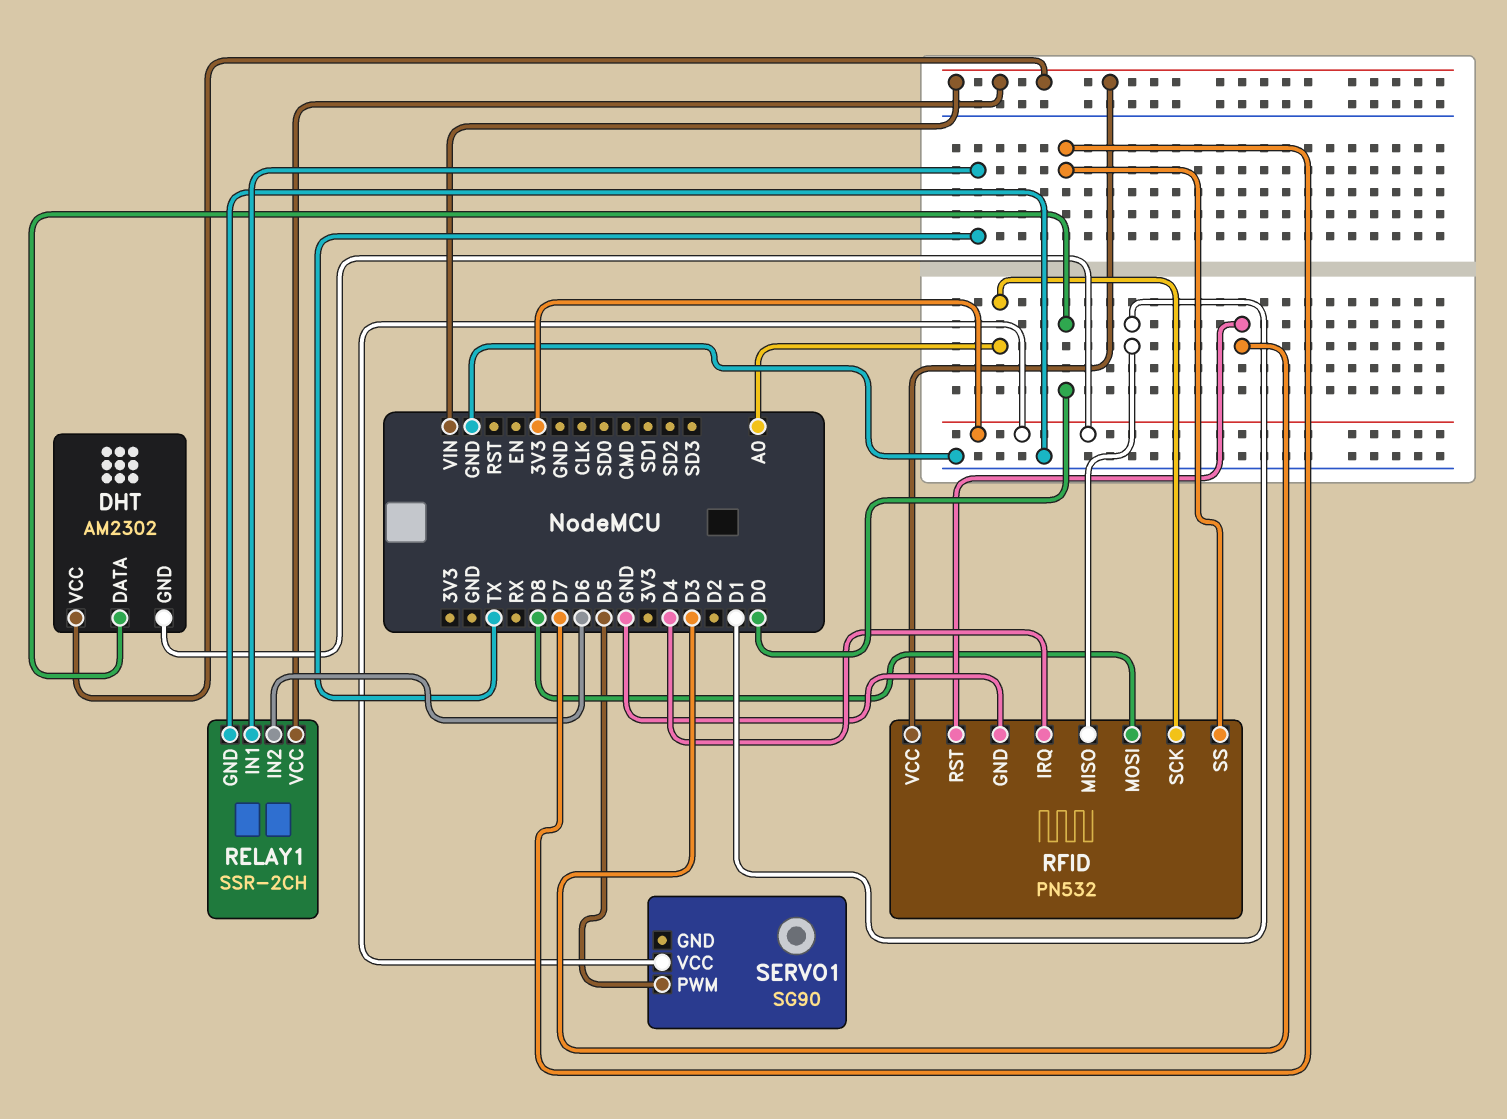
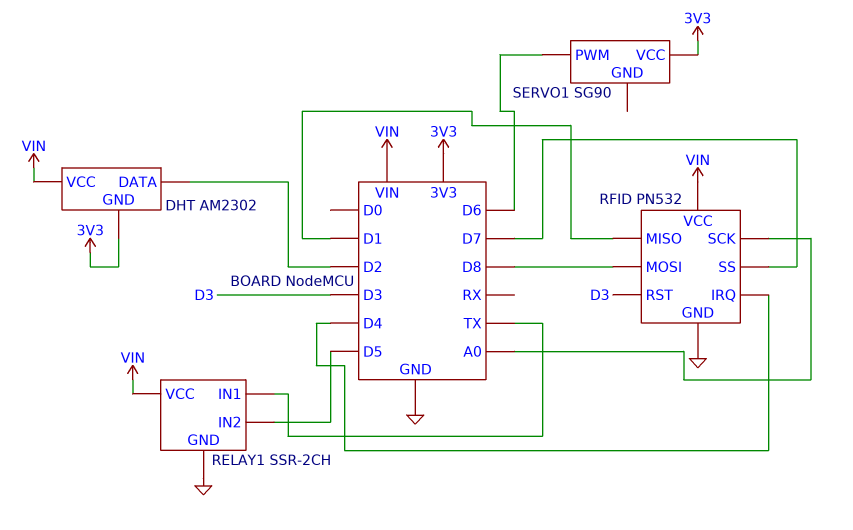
DHT pin DATA: D0 -> D2
RELAY1 pin IN2: D6 -> D5
SERVO1 pin PWM: D5 -> D6

